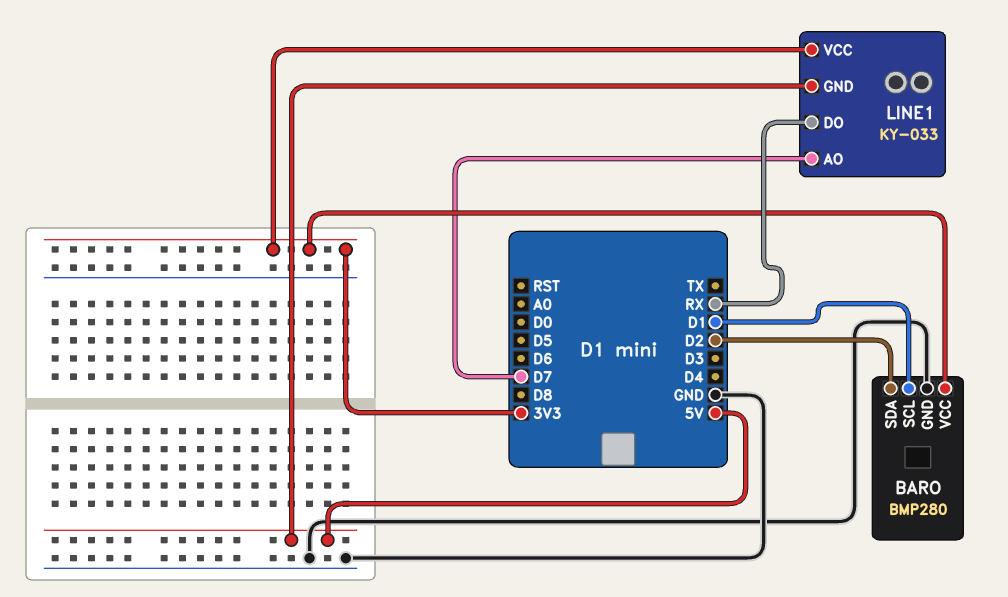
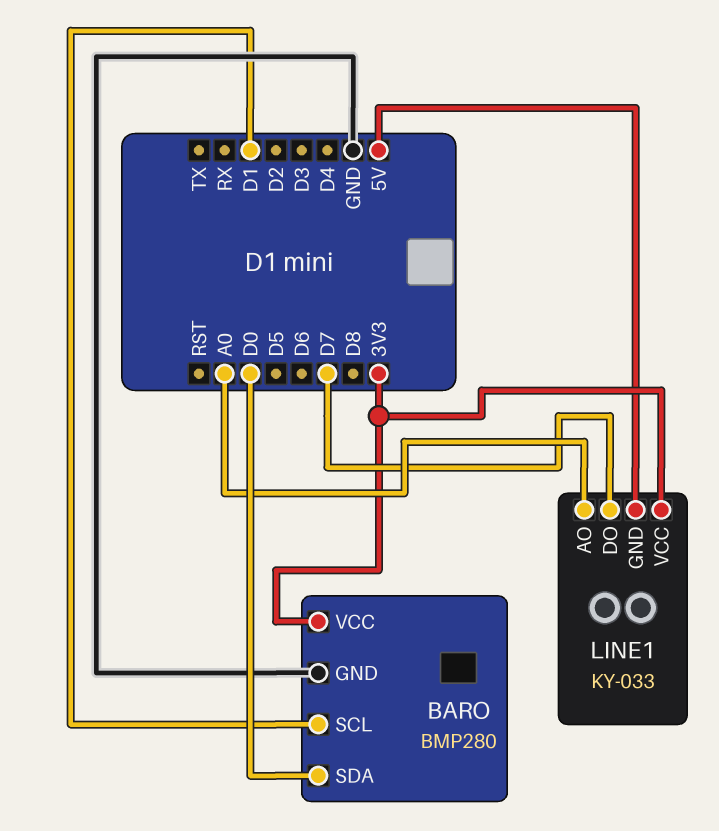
BARO pin SDA: D2 -> D0
LINE1 pin AO: D7 -> A0
LINE1 pin DO: RX -> D7

